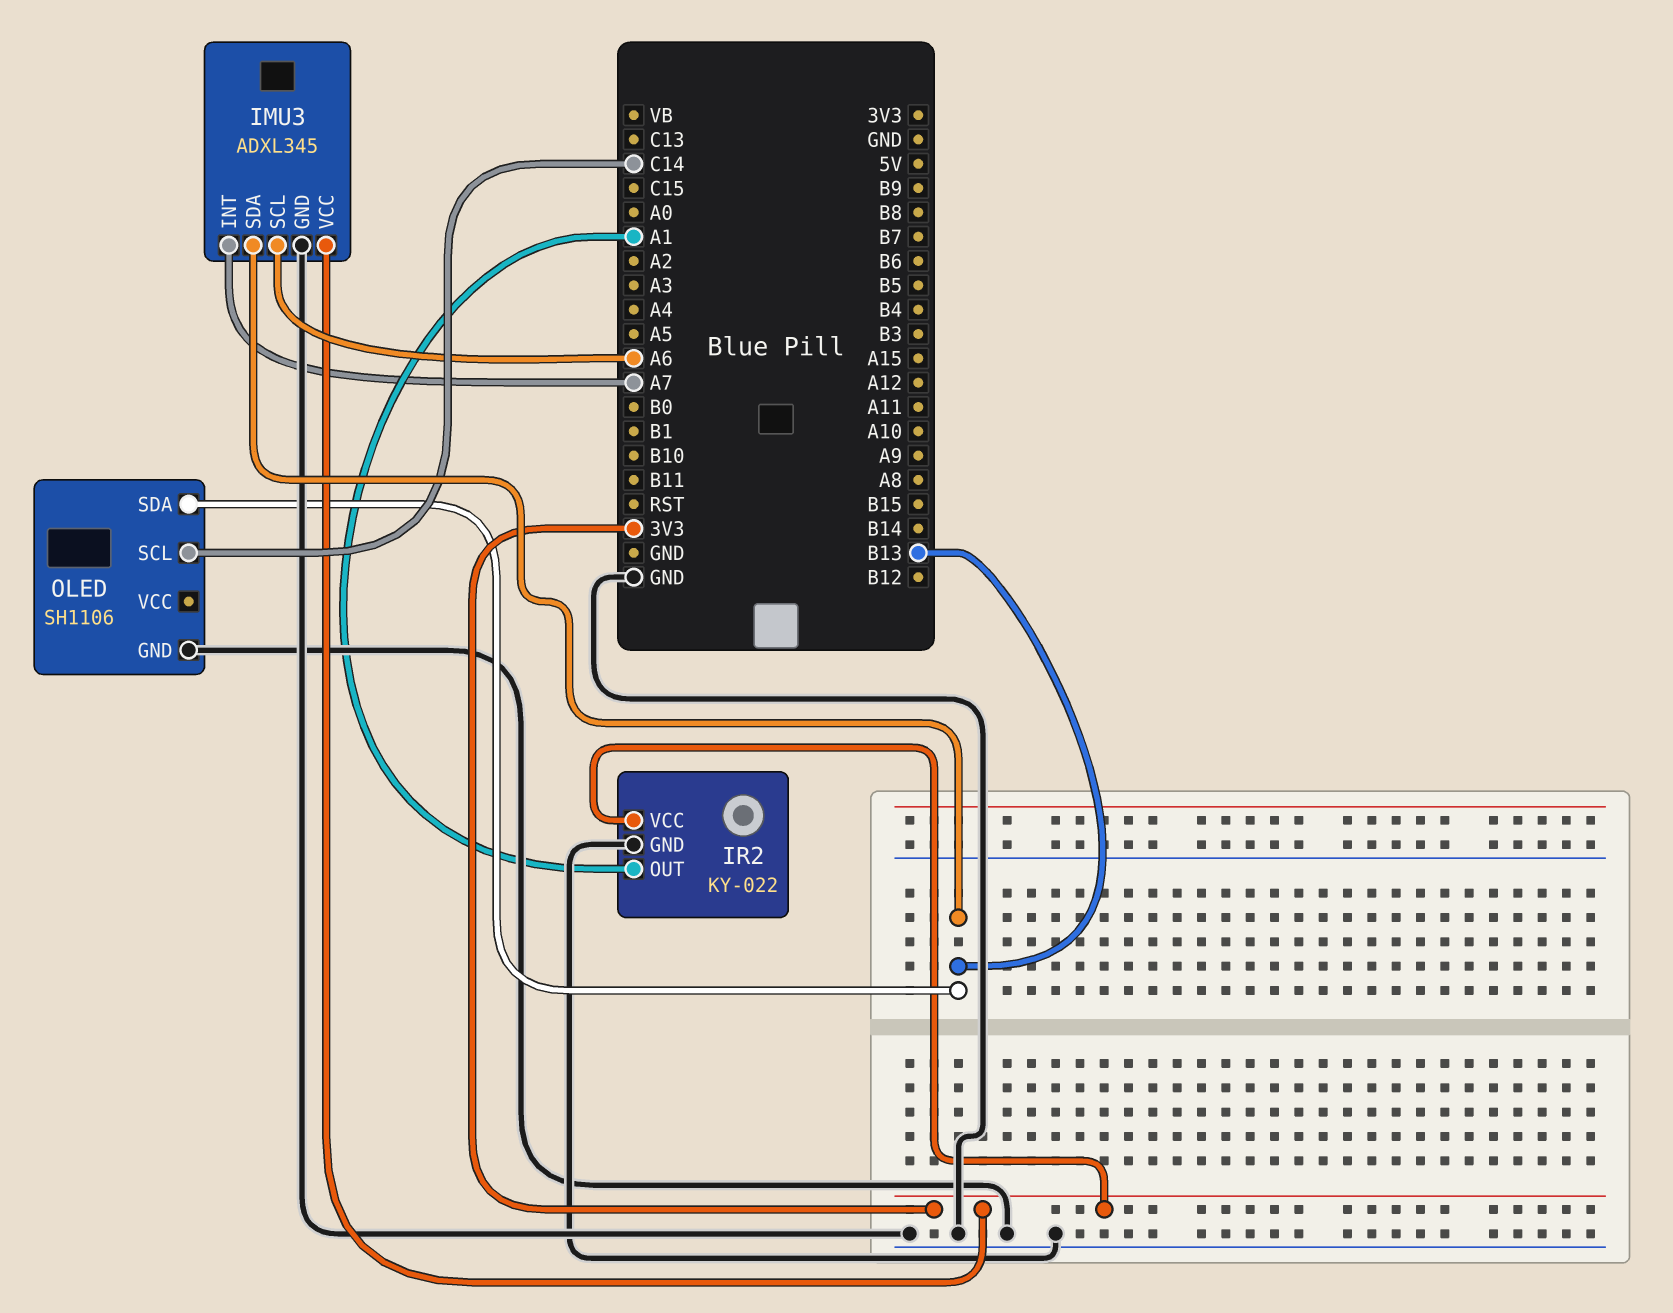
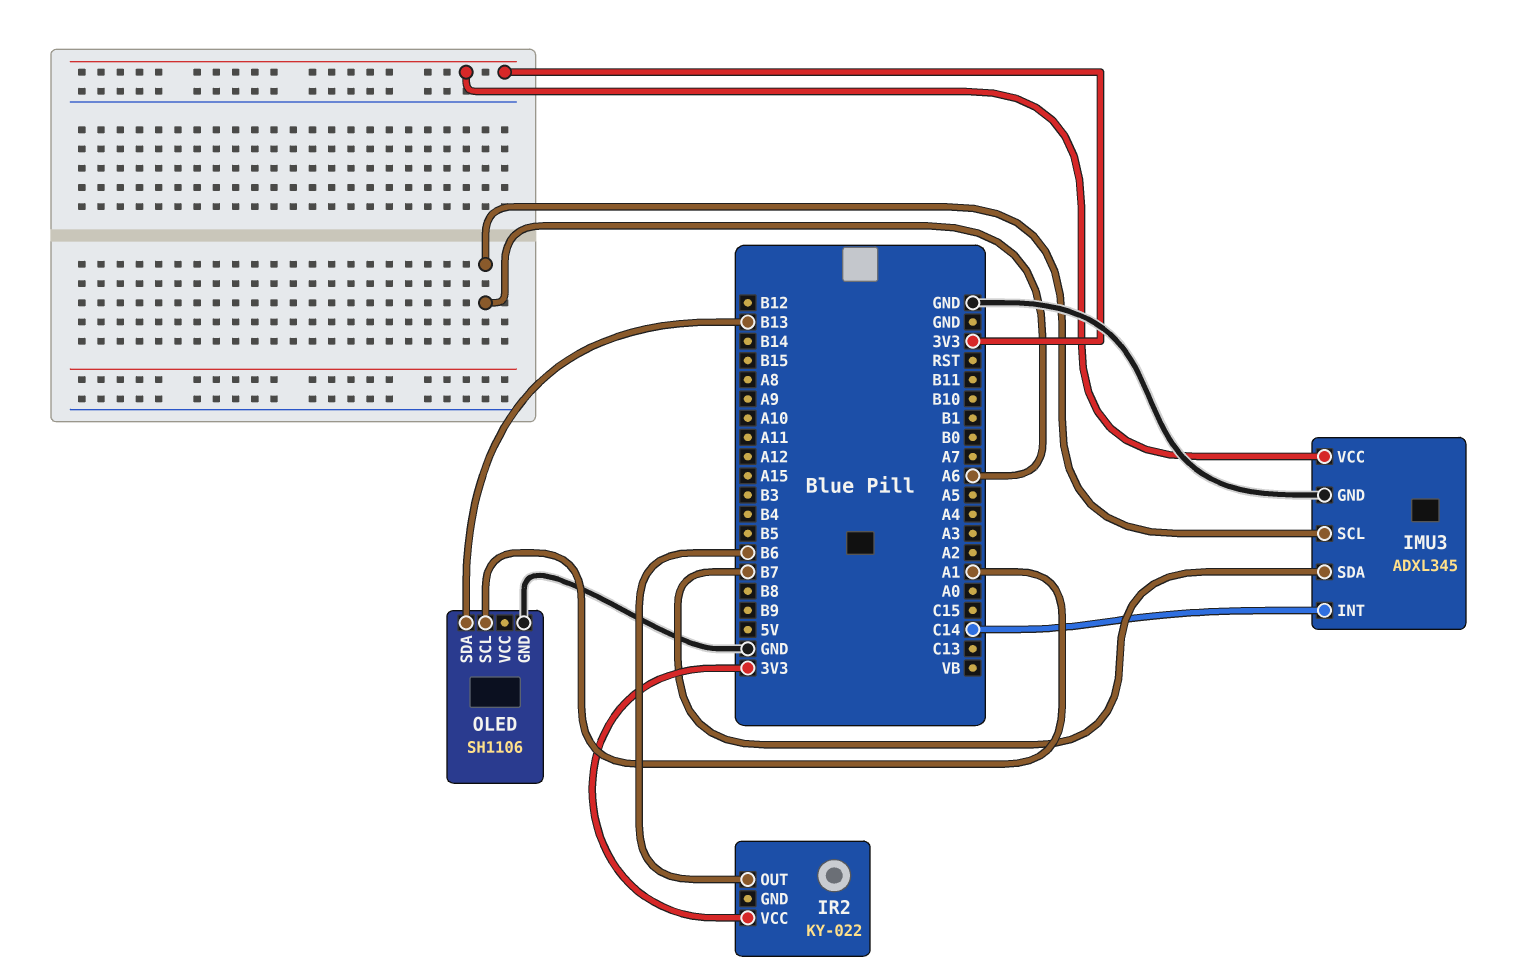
IMU3 pin INT: A7 -> C14
IMU3 pin SDA: B13 -> B7
IR2 pin GND: GND -> none
IR2 pin OUT: A1 -> B6
OLED pin SCL: C14 -> A1

